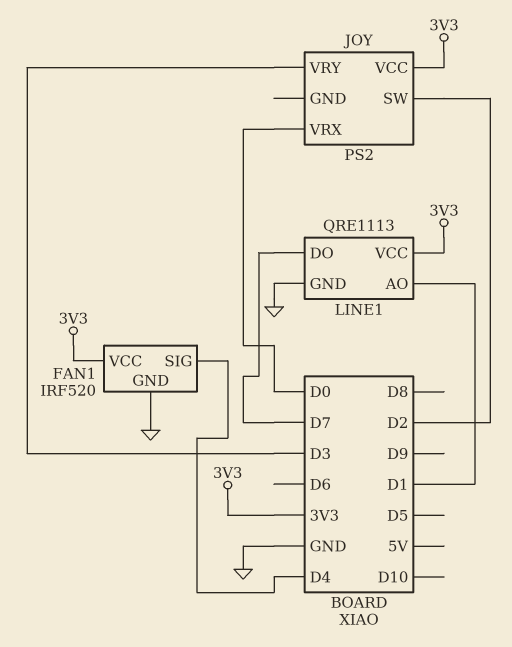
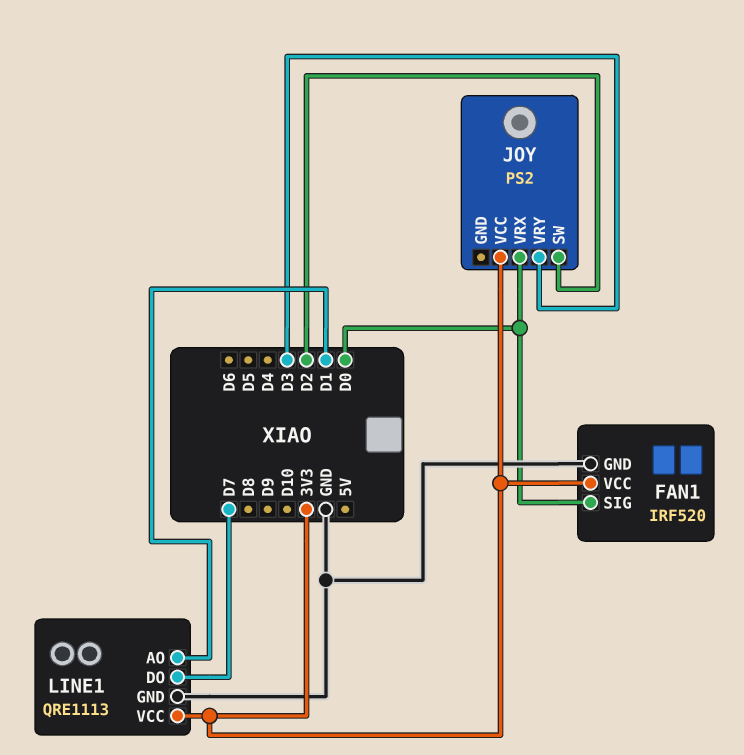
FAN1 pin SIG: D4 -> D0

